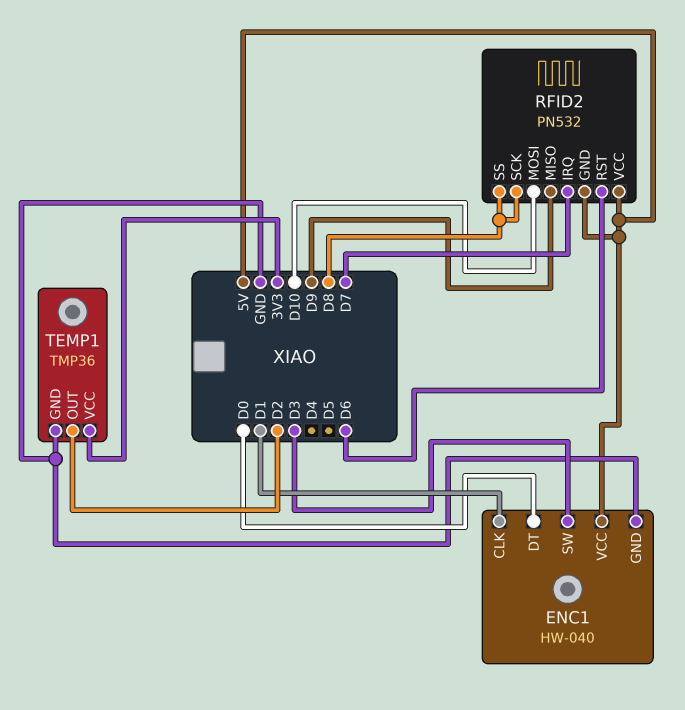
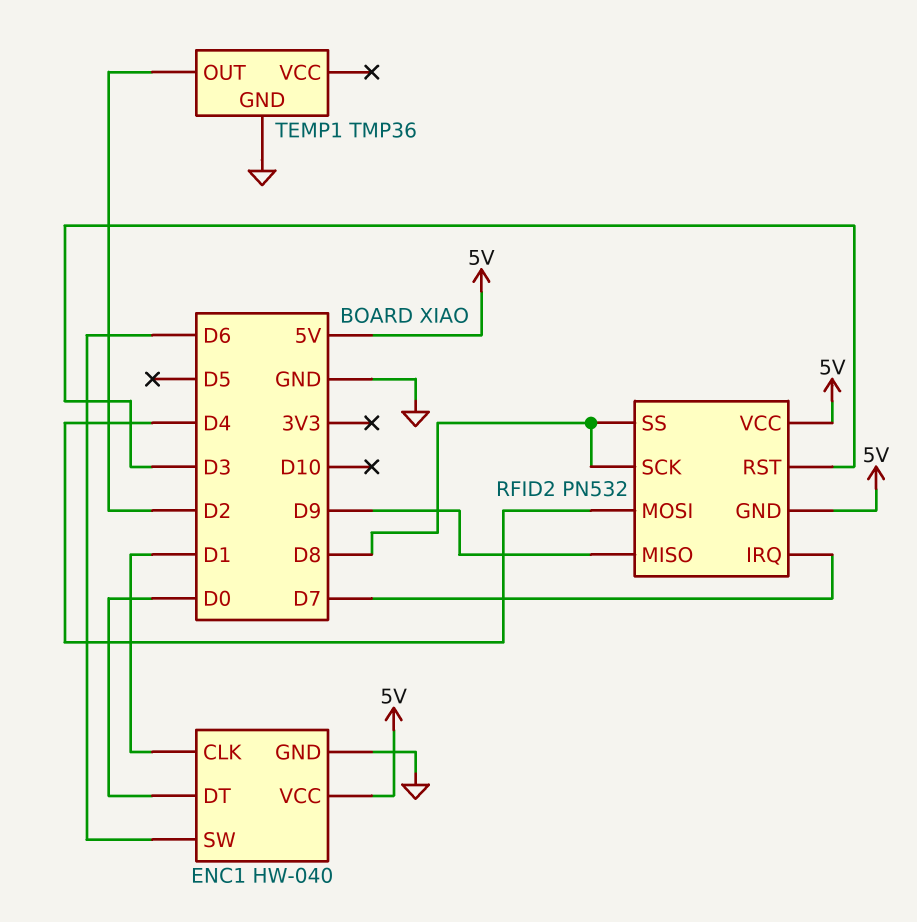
ENC1 pin SW: D3 -> D6
RFID2 pin MOSI: D10 -> D4
RFID2 pin RST: D6 -> D3
TEMP1 pin VCC: 3V3 -> none

